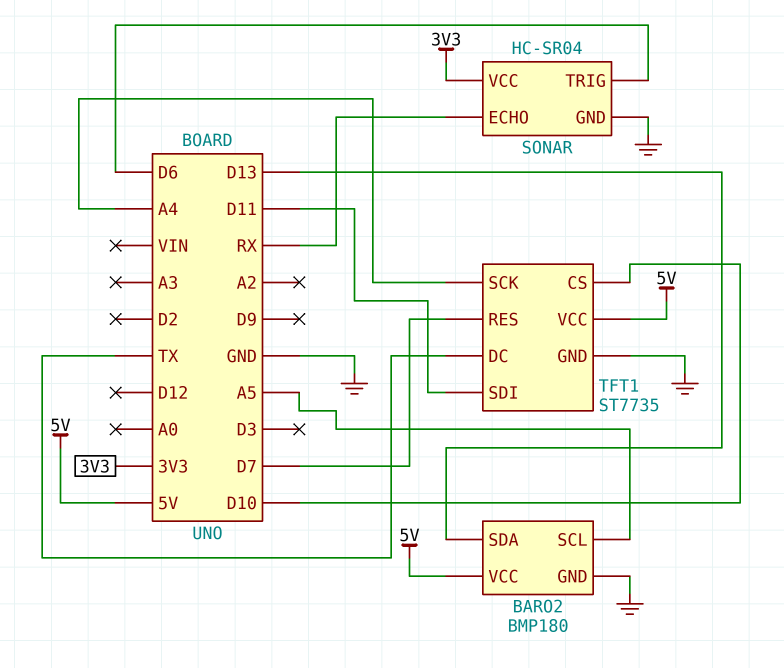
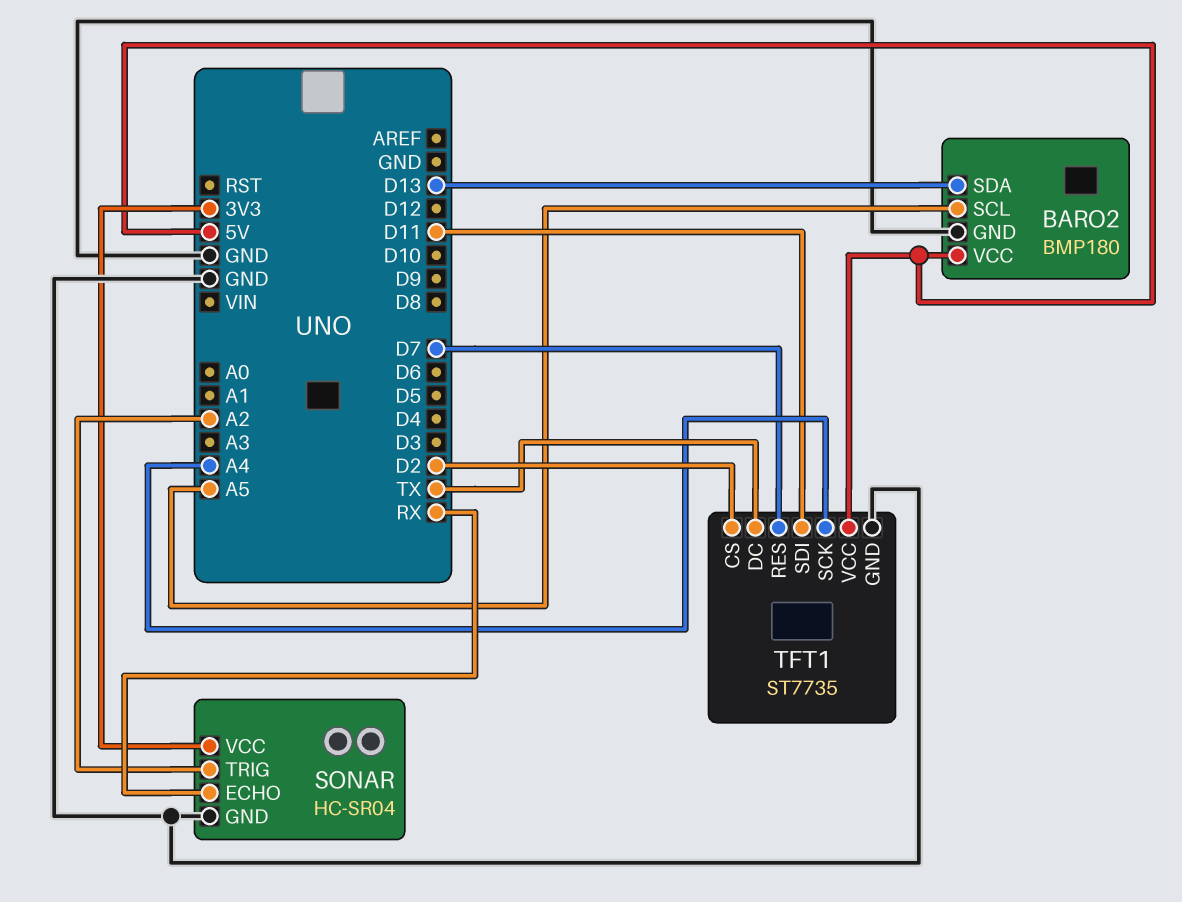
SONAR pin TRIG: D6 -> A2
TFT1 pin CS: D10 -> D2

